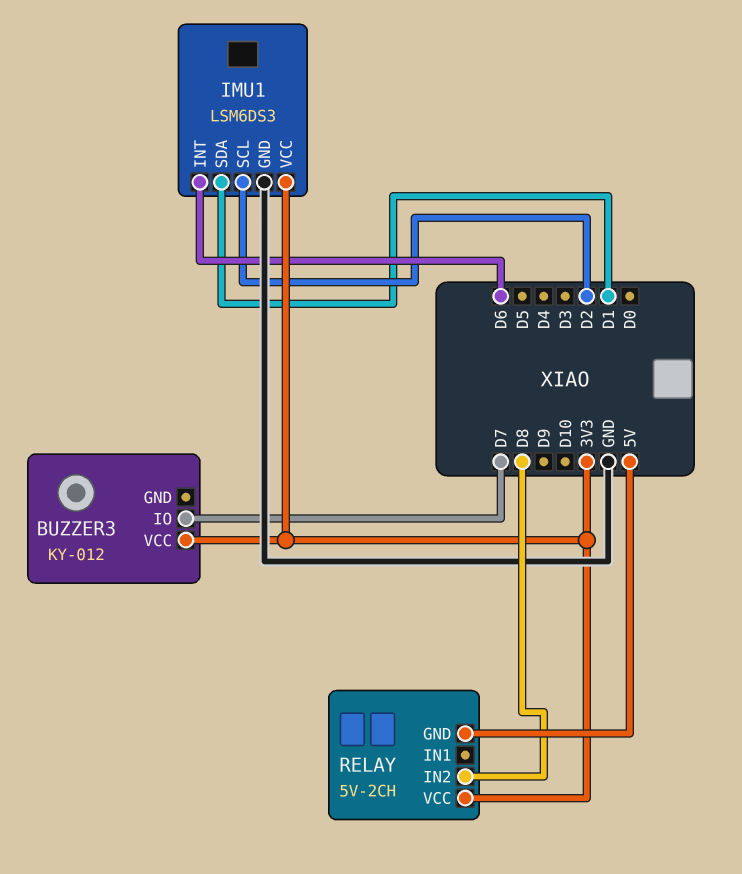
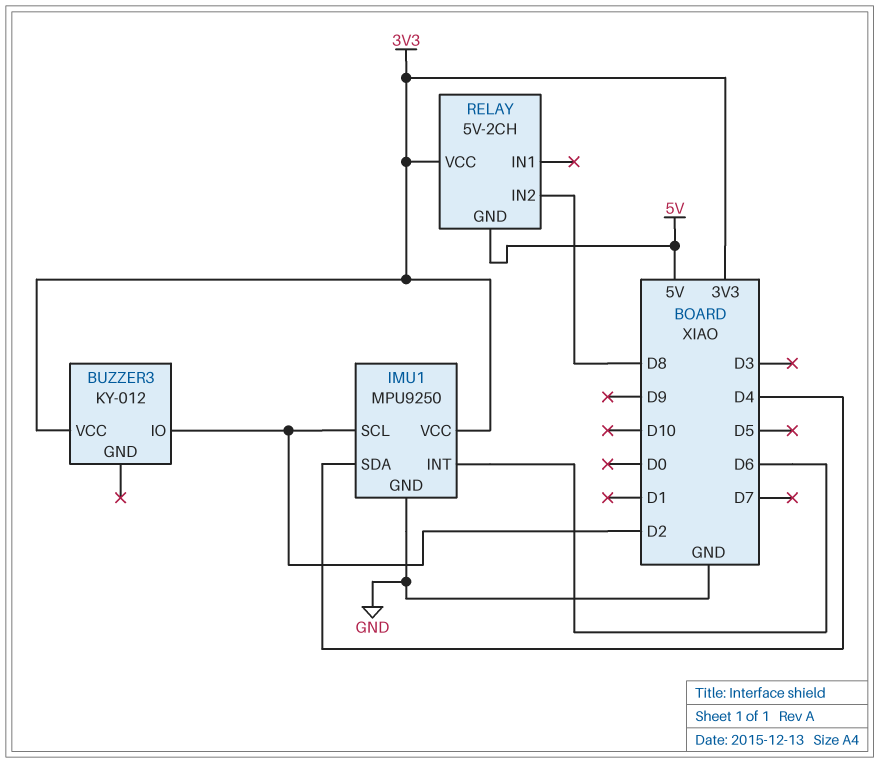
BUZZER3 pin IO: D7 -> D2
IMU1: LSM6DS3 -> MPU9250
IMU1 pin SDA: D1 -> D4

